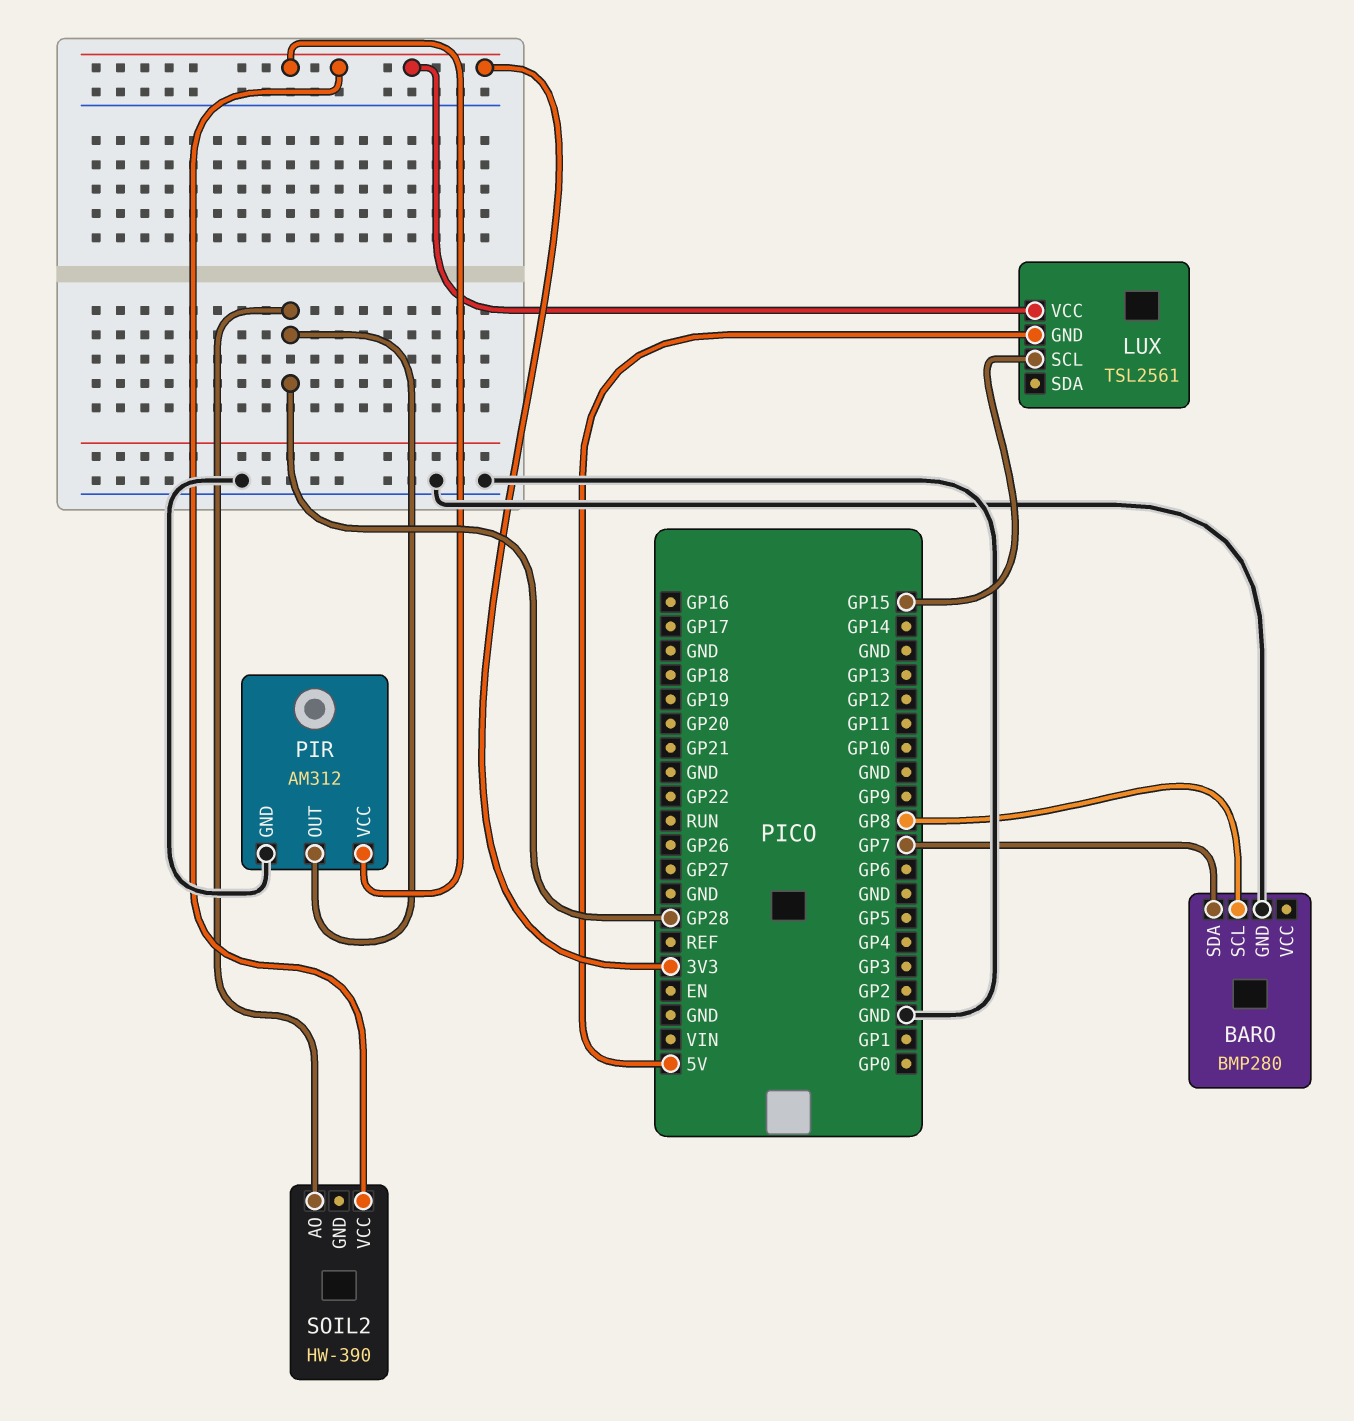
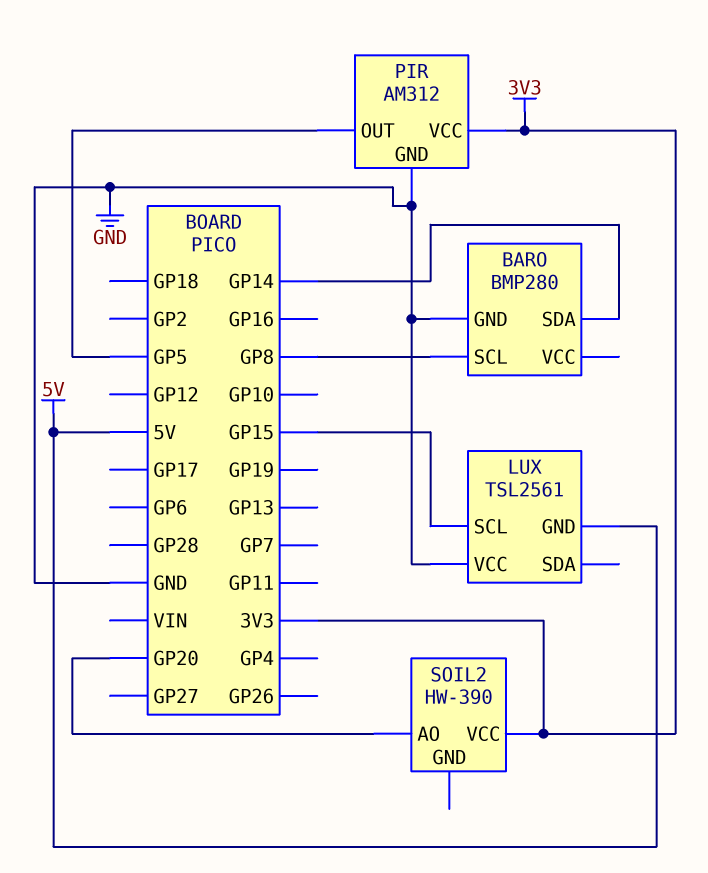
BARO pin SDA: GP7 -> GP14
LUX pin VCC: 3V3 -> GND
PIR pin OUT: GP28 -> GP5
SOIL2 pin AO: GP28 -> GP20

